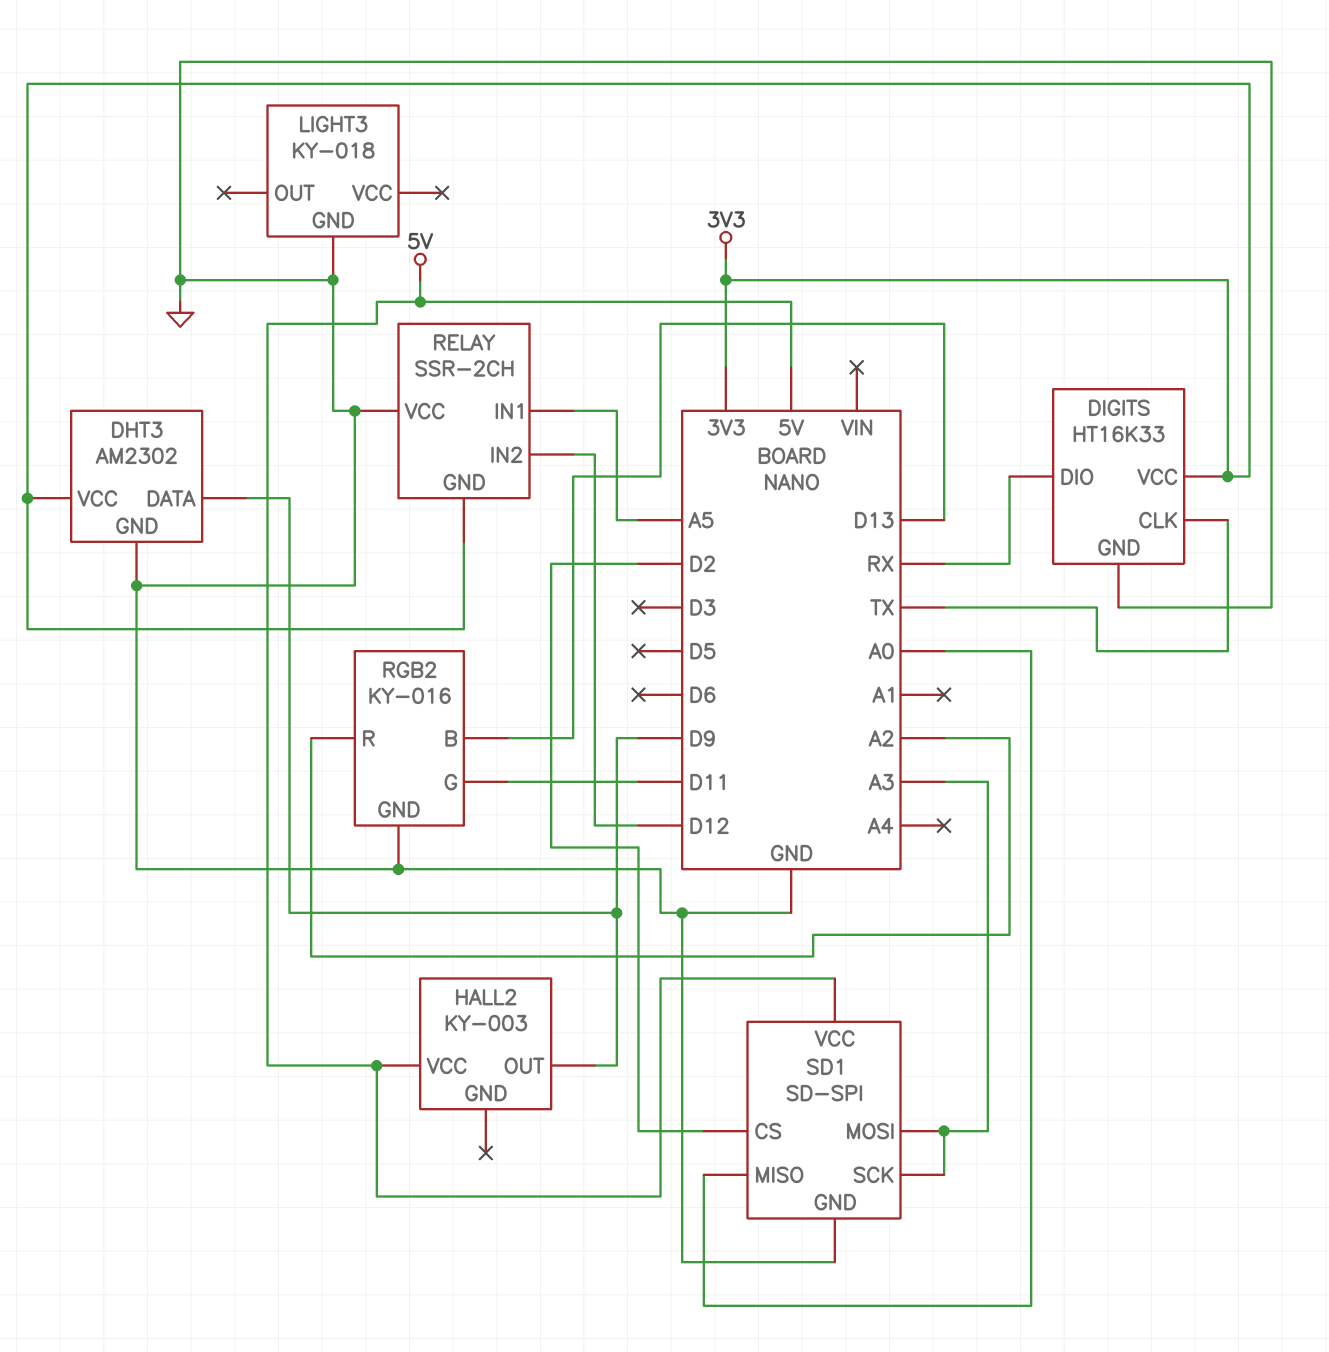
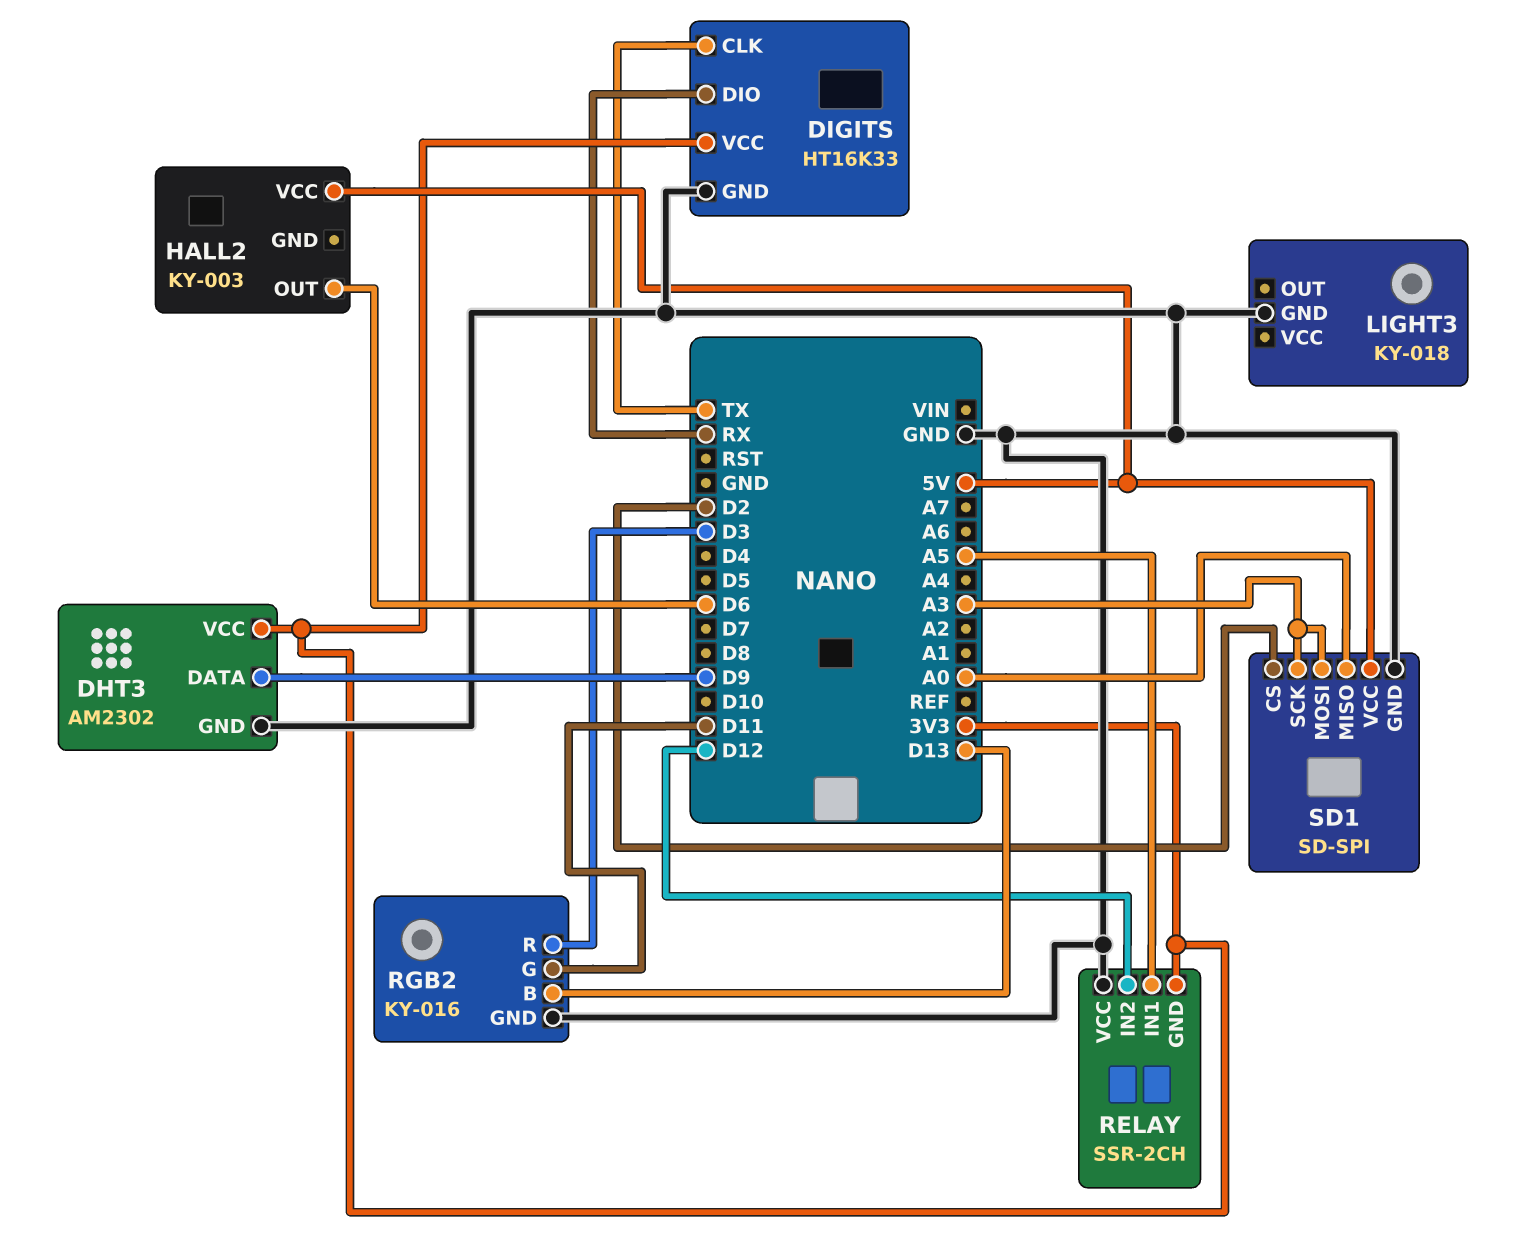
HALL2 pin OUT: D9 -> D6
RGB2 pin R: A2 -> D3

